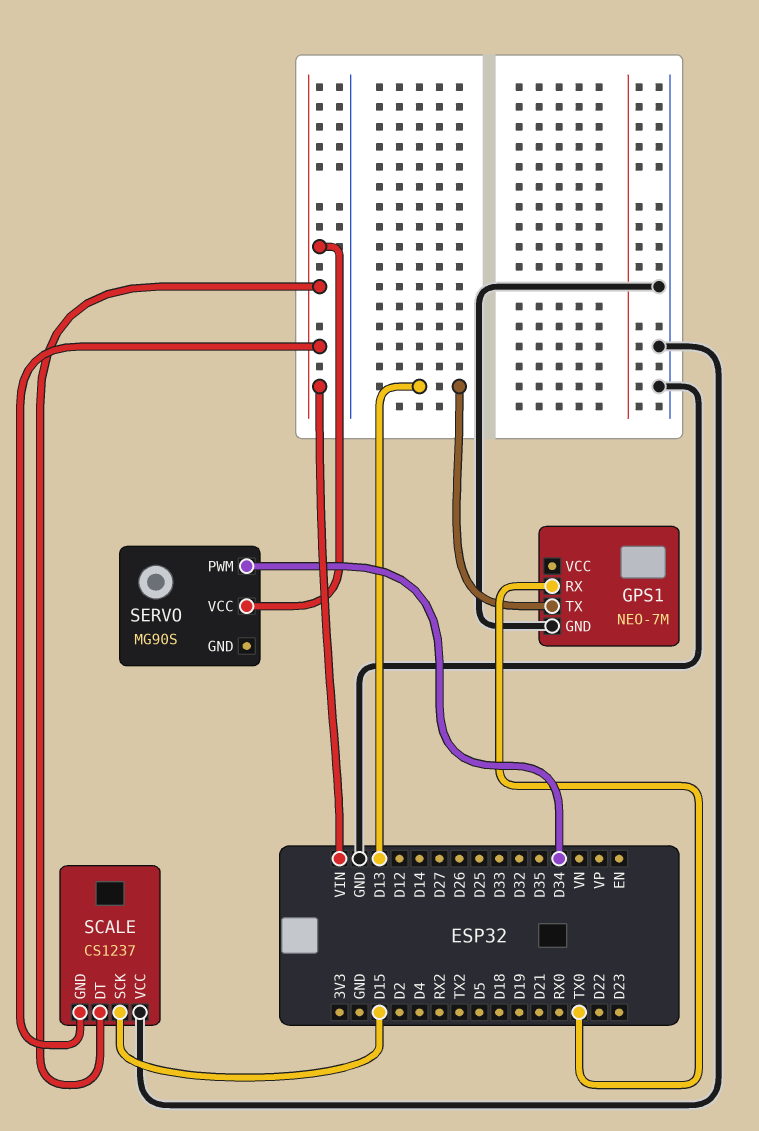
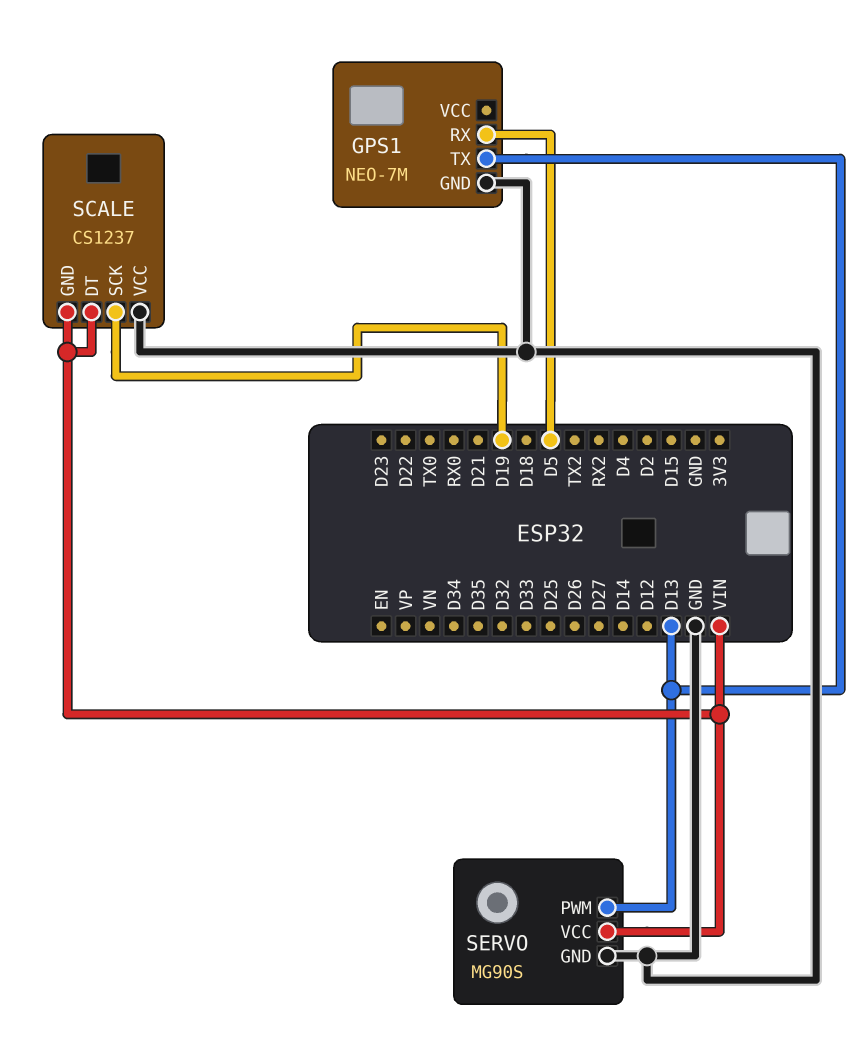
GPS1 pin RX: TX0 -> D5
SCALE pin SCK: D15 -> D19
SERVO pin GND: none -> GND
SERVO pin PWM: D34 -> D13

